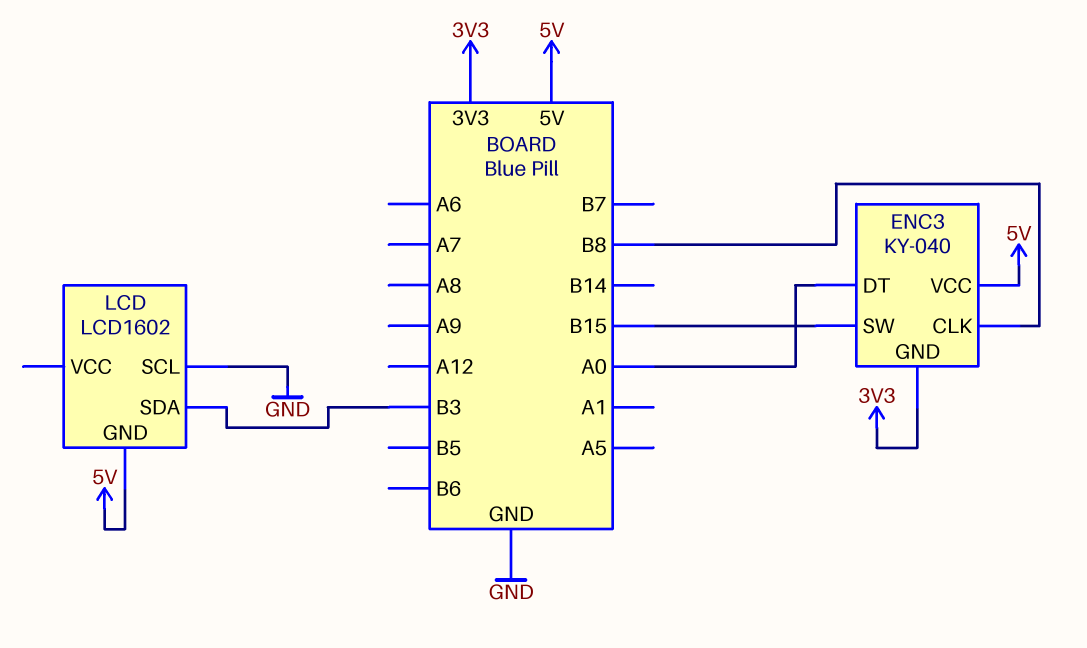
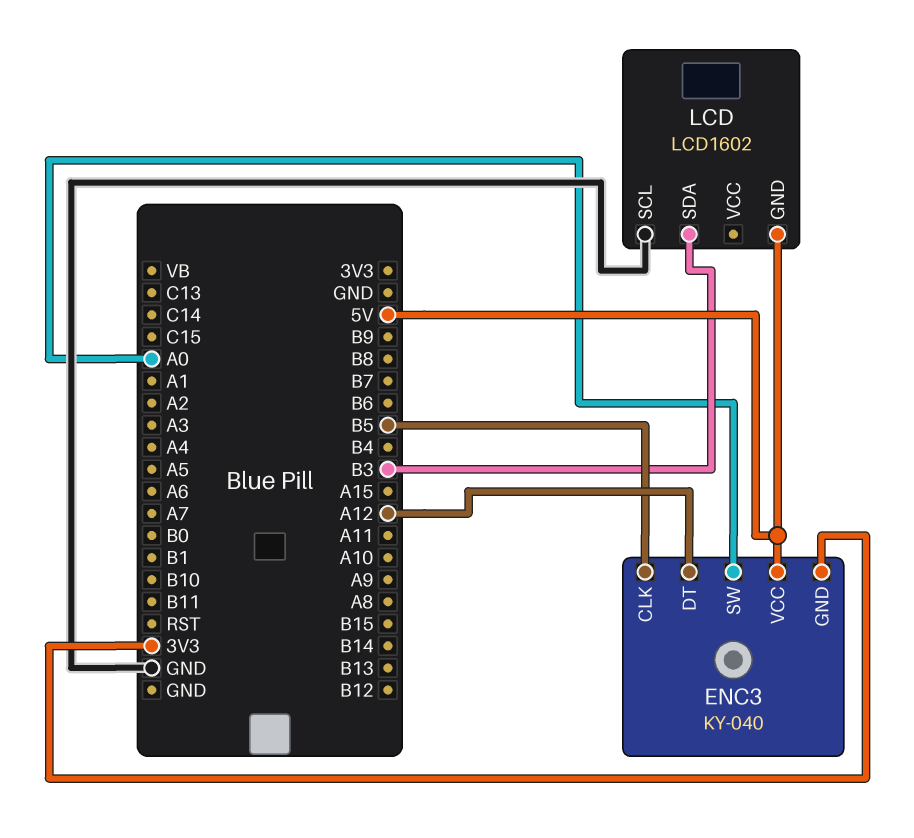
ENC3 pin CLK: B8 -> B5
ENC3 pin DT: A0 -> A12
ENC3 pin SW: B15 -> A0

